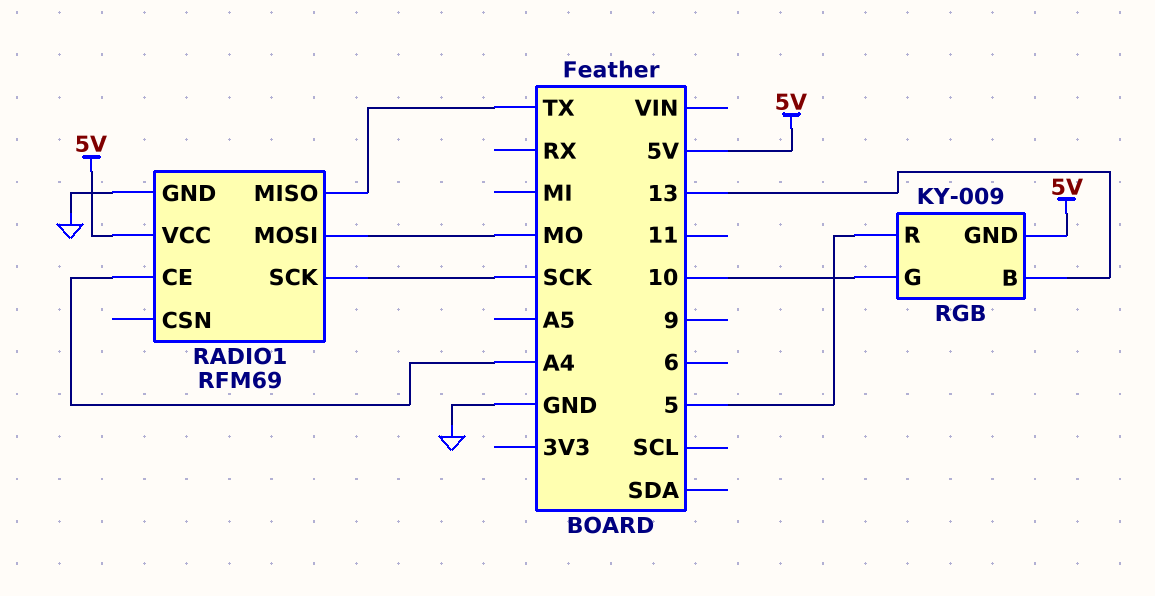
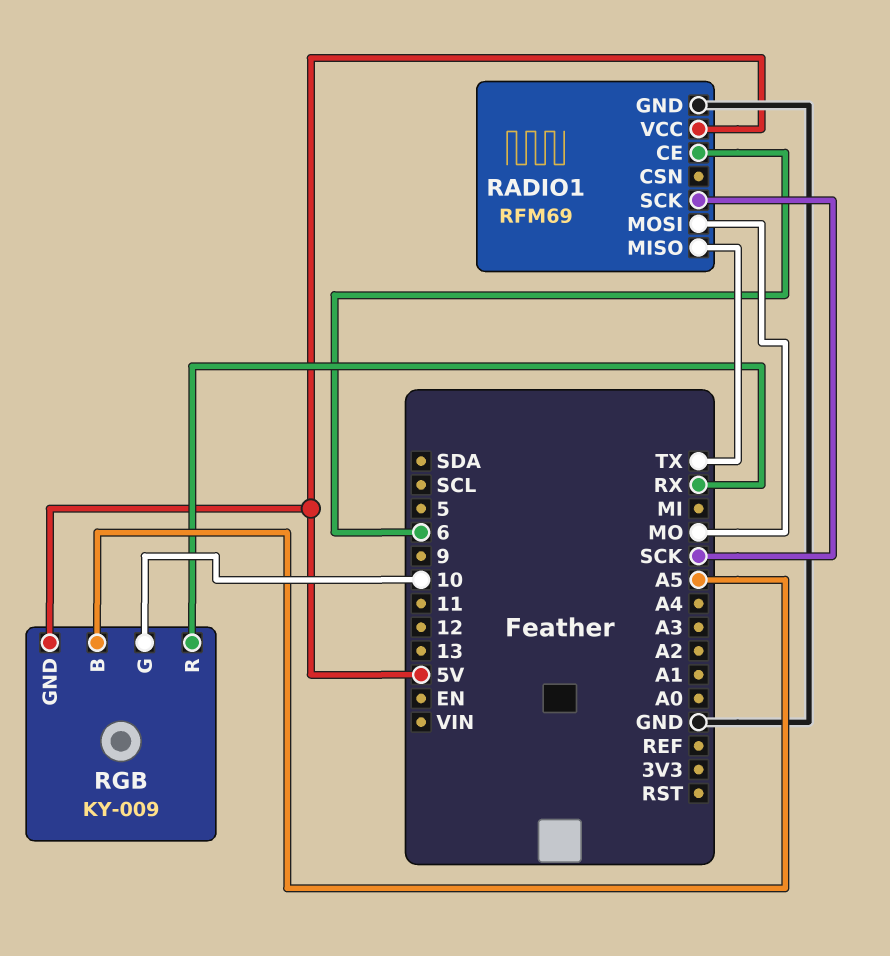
RADIO1 pin CE: A4 -> 6
RGB pin B: 13 -> A5
RGB pin R: 5 -> RX

